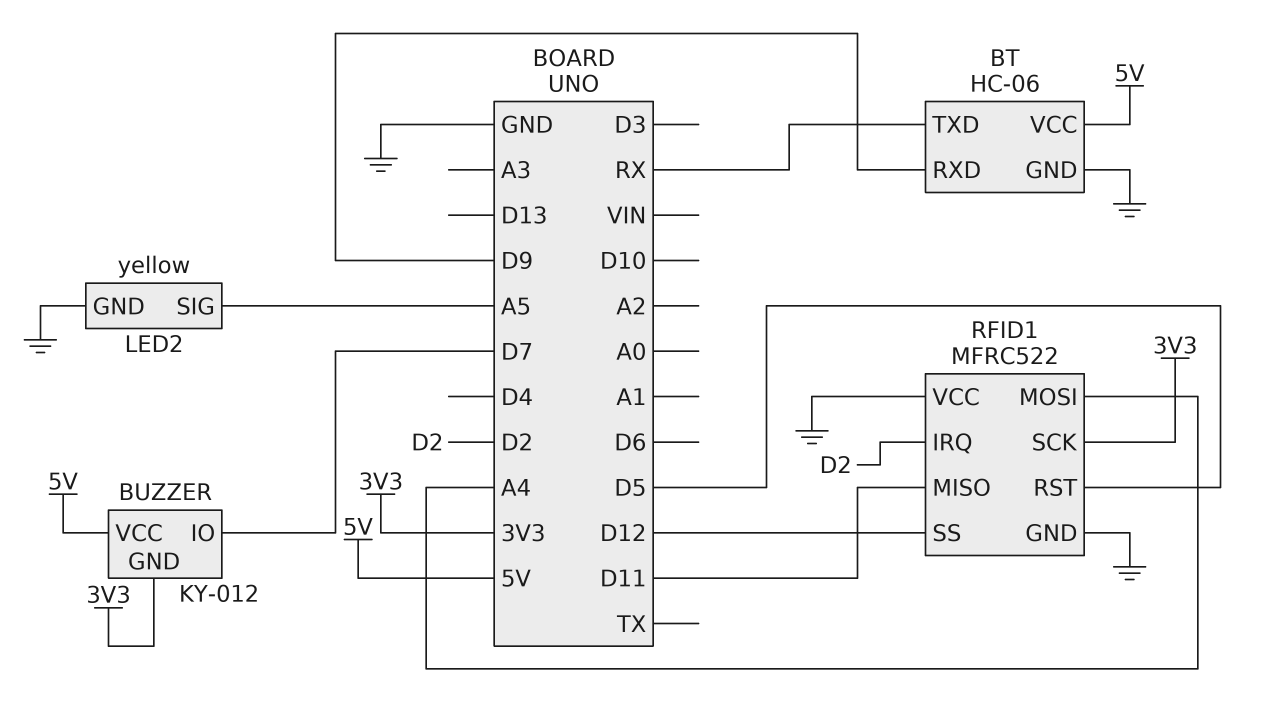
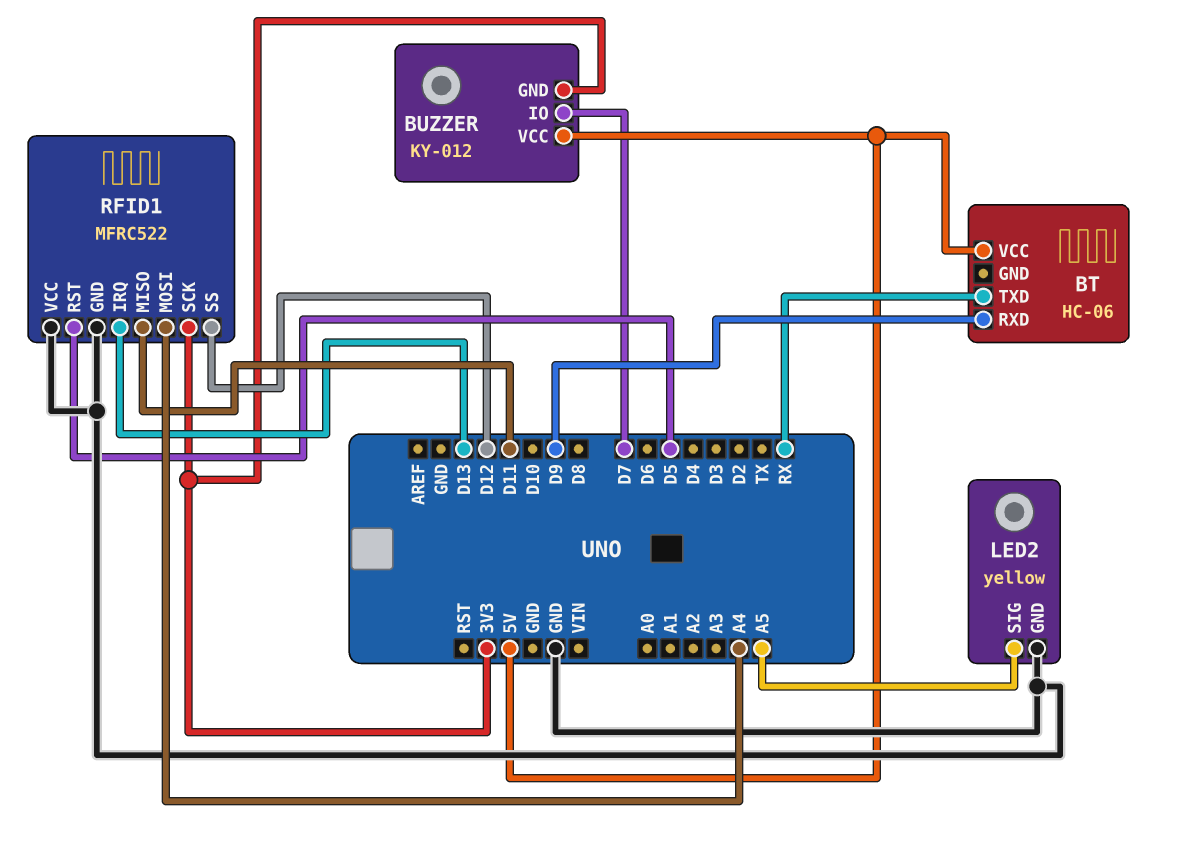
BT pin GND: GND -> none
RFID1 pin IRQ: D2 -> D13

